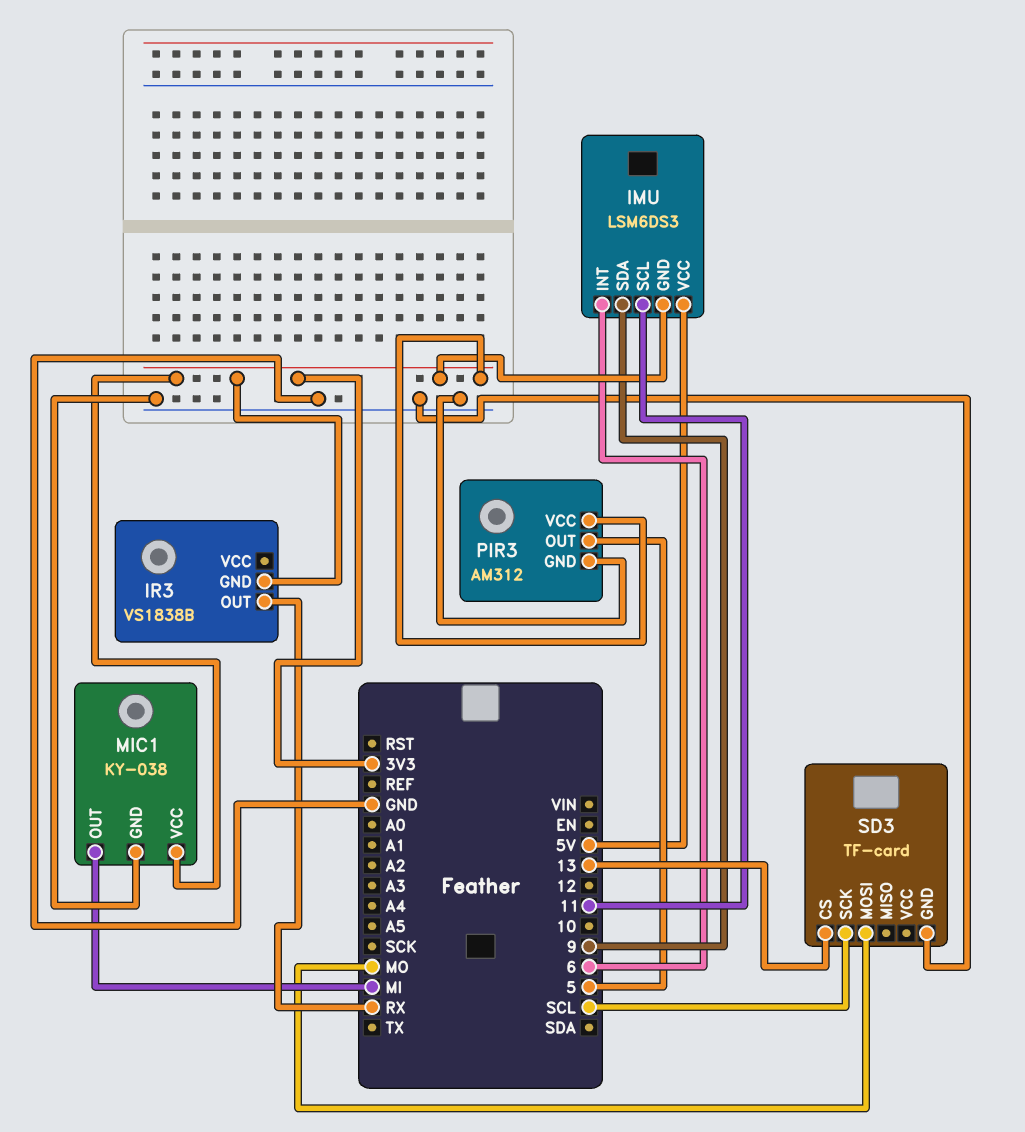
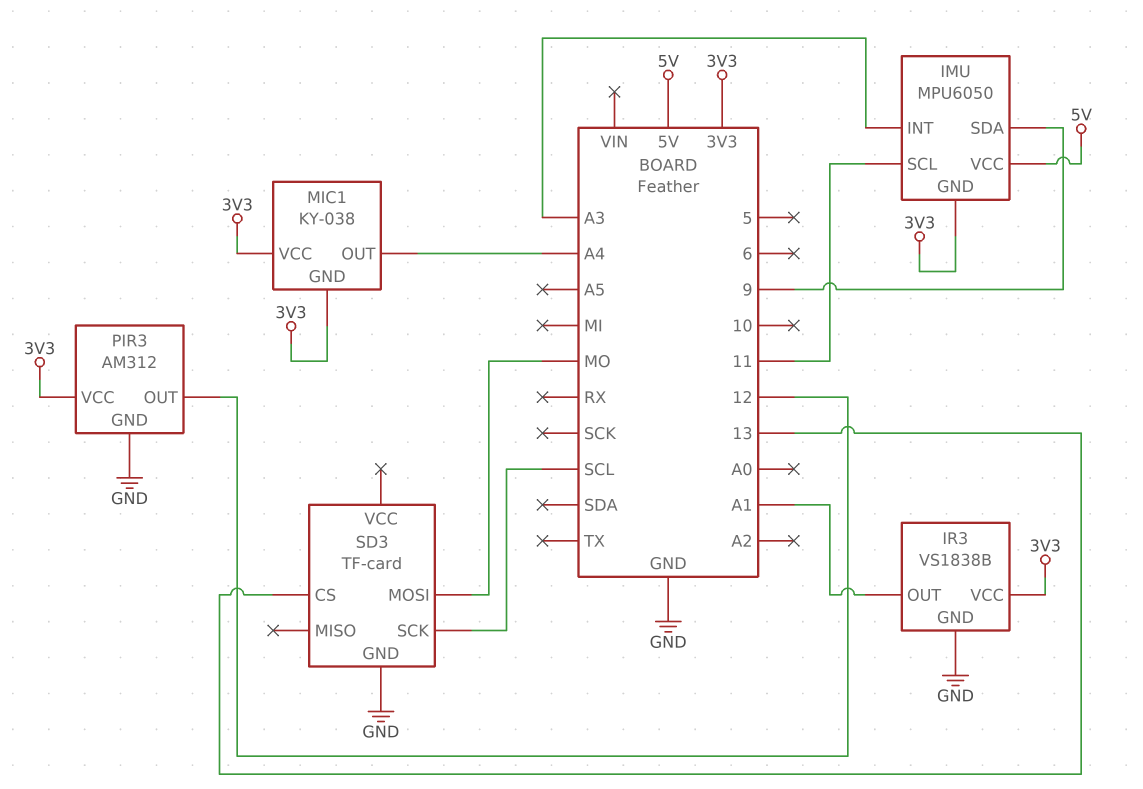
IMU: LSM6DS3 -> MPU6050
IMU pin INT: 6 -> A3
IR3 pin GND: 3V3 -> GND
IR3 pin OUT: RX -> A1
IR3 pin VCC: none -> 3V3
MIC1 pin GND: GND -> 3V3
MIC1 pin OUT: MI -> A4
PIR3 pin OUT: 5 -> 12

